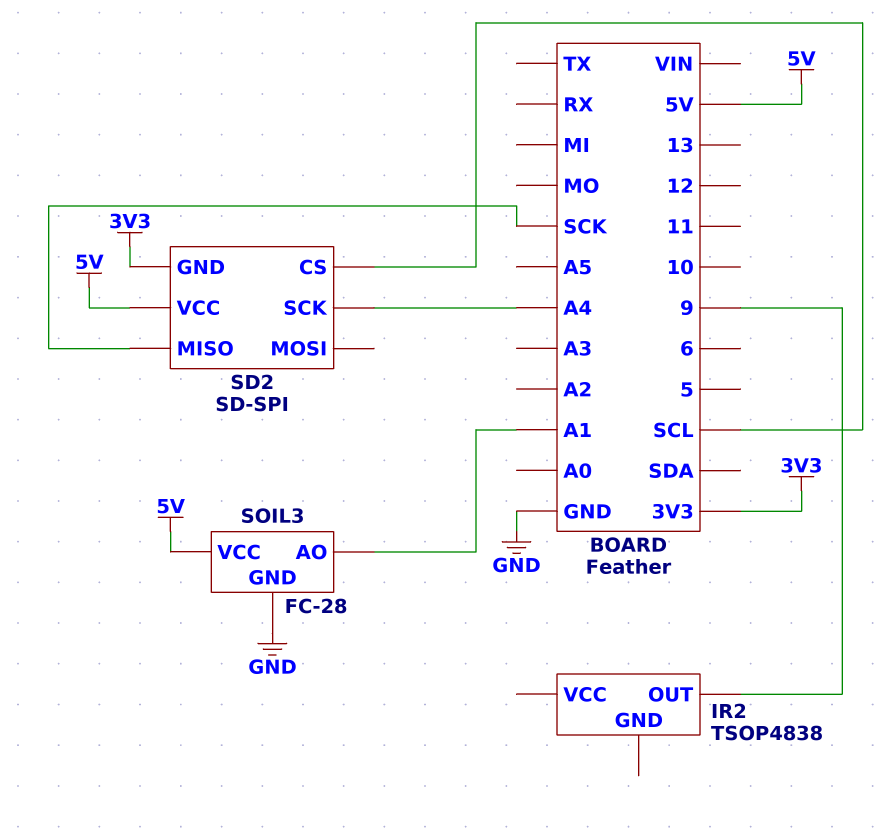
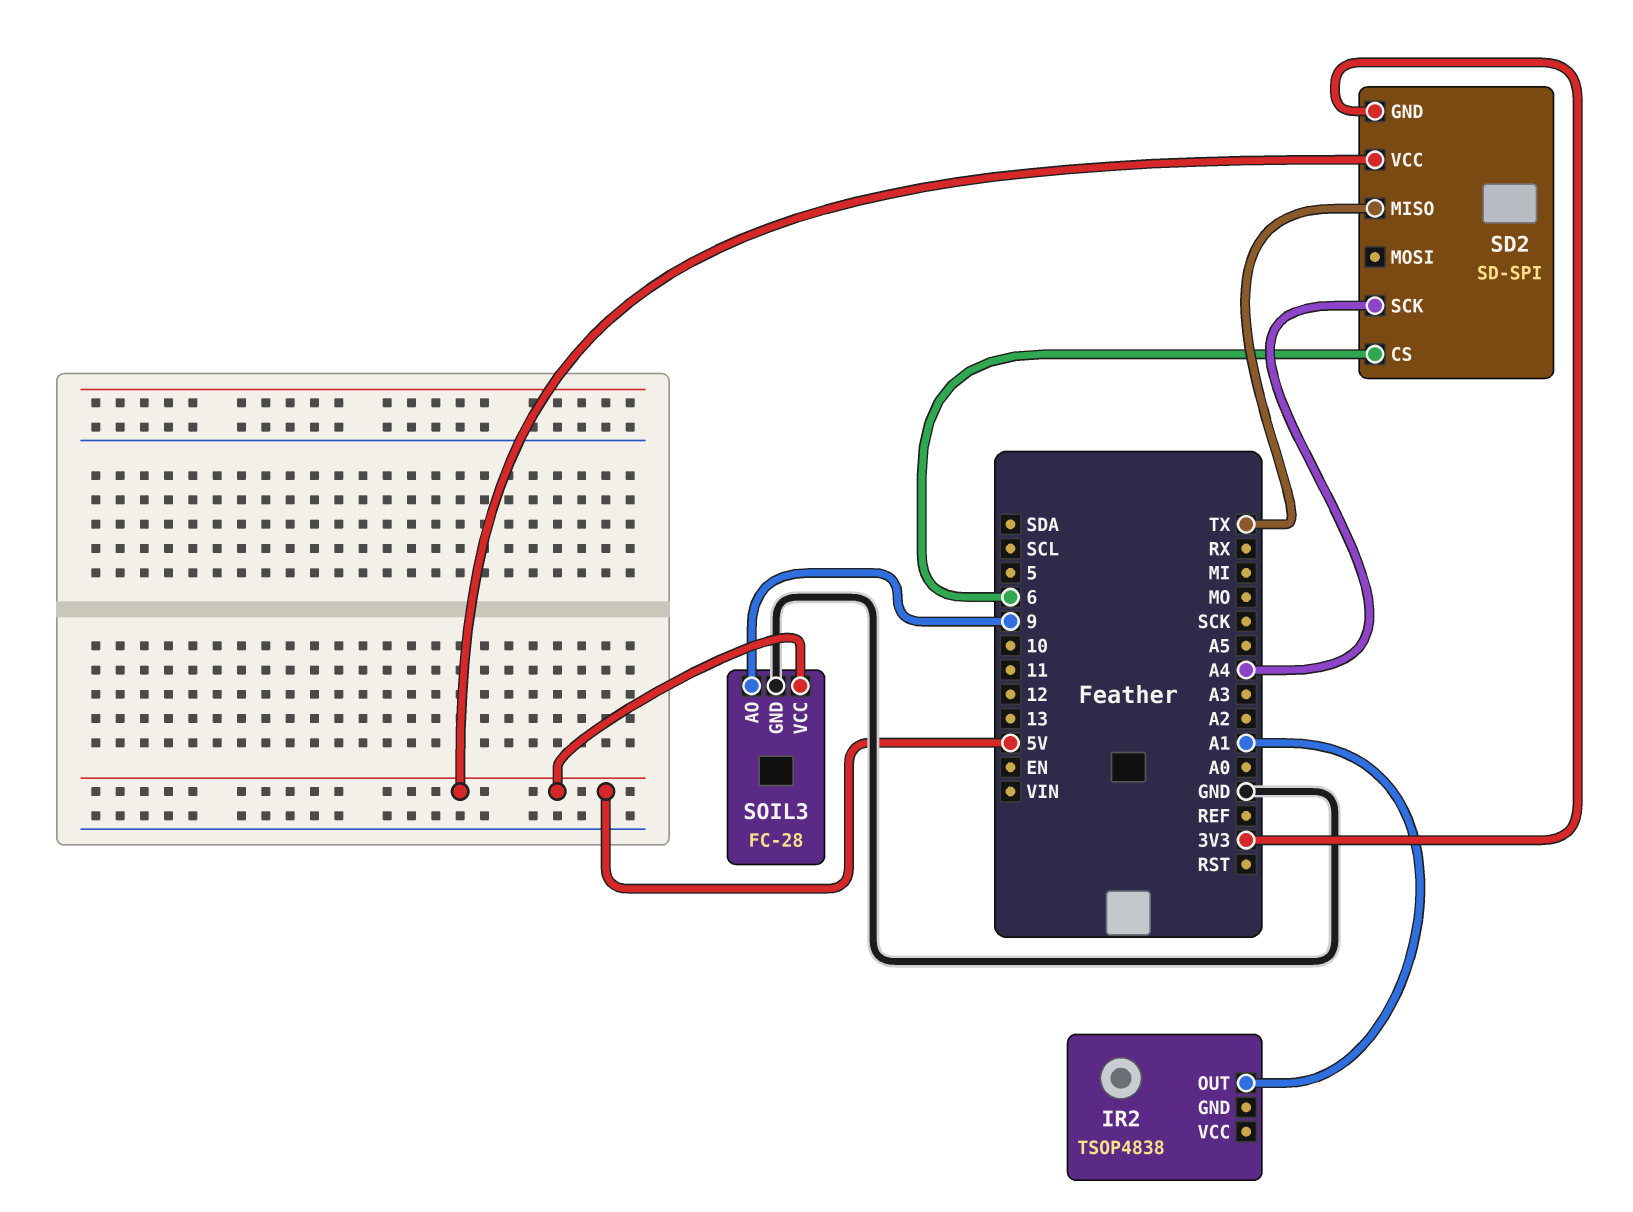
IR2 pin OUT: 9 -> A1
SD2 pin CS: SCL -> 6
SD2 pin MISO: SCK -> TX
SOIL3 pin AO: A1 -> 9

